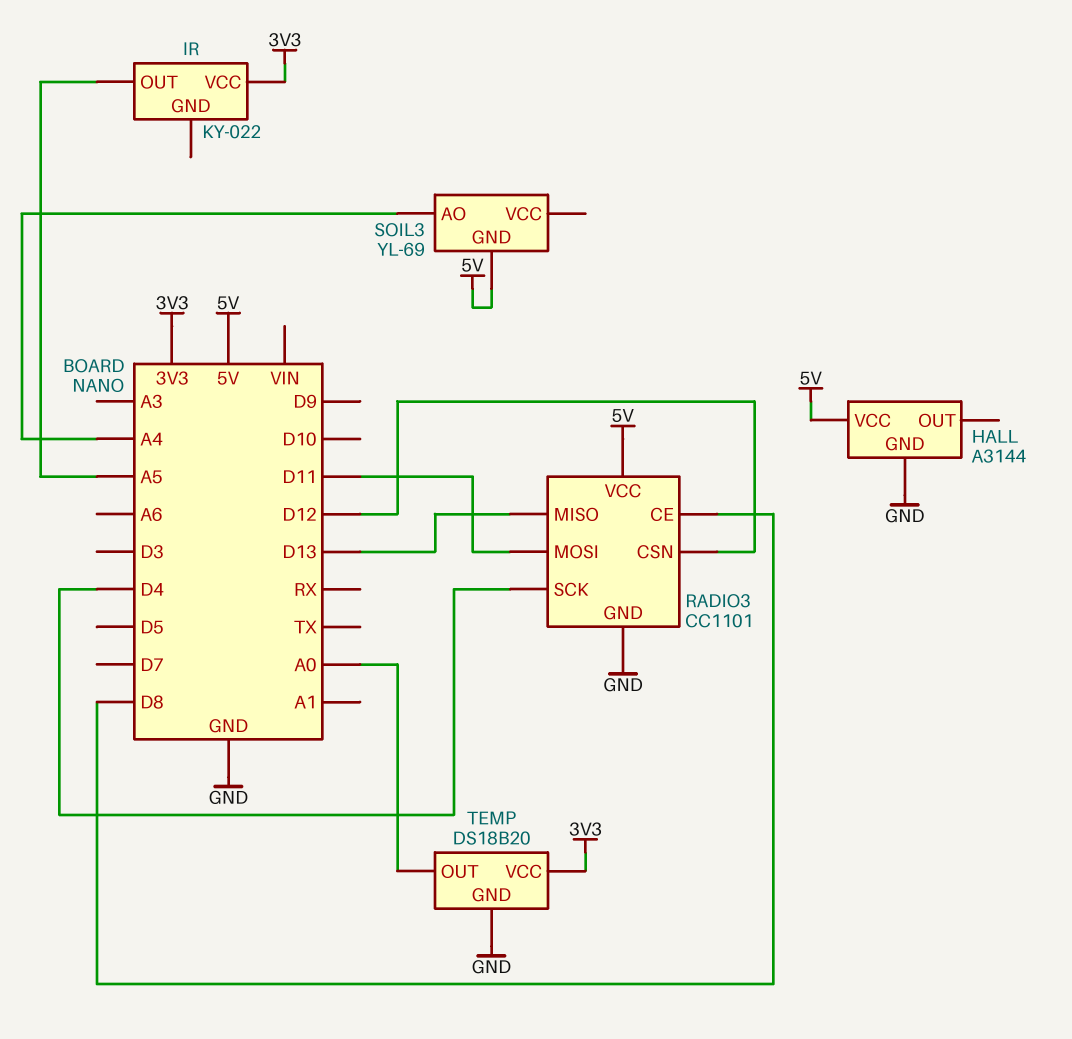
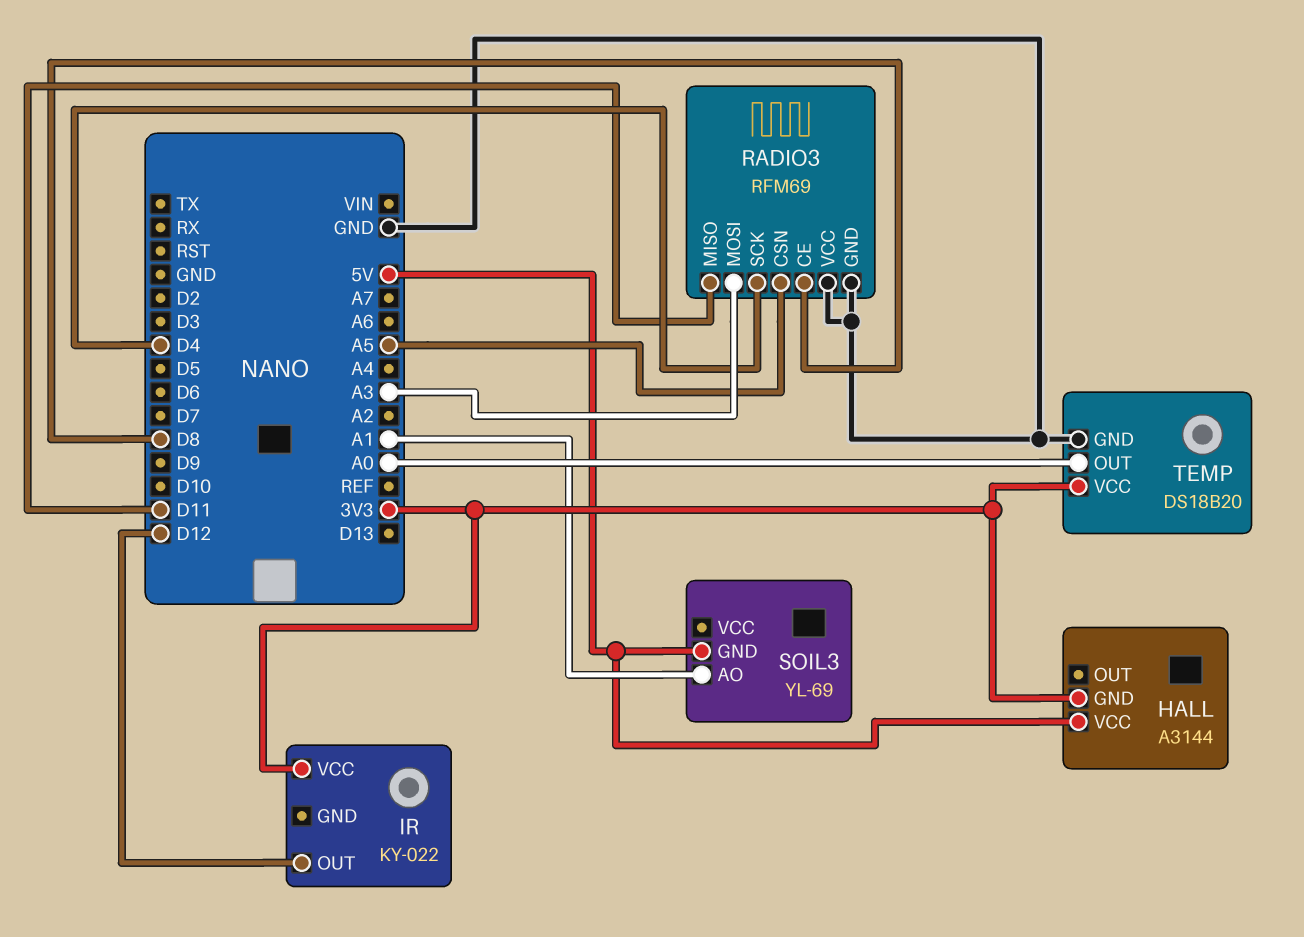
HALL pin GND: GND -> 3V3
IR pin OUT: A5 -> D12
RADIO3: CC1101 -> RFM69
RADIO3 pin CSN: D12 -> A5
RADIO3 pin MISO: D13 -> D11
RADIO3 pin MOSI: D11 -> A3
RADIO3 pin VCC: 5V -> GND
SOIL3 pin AO: A4 -> A1

